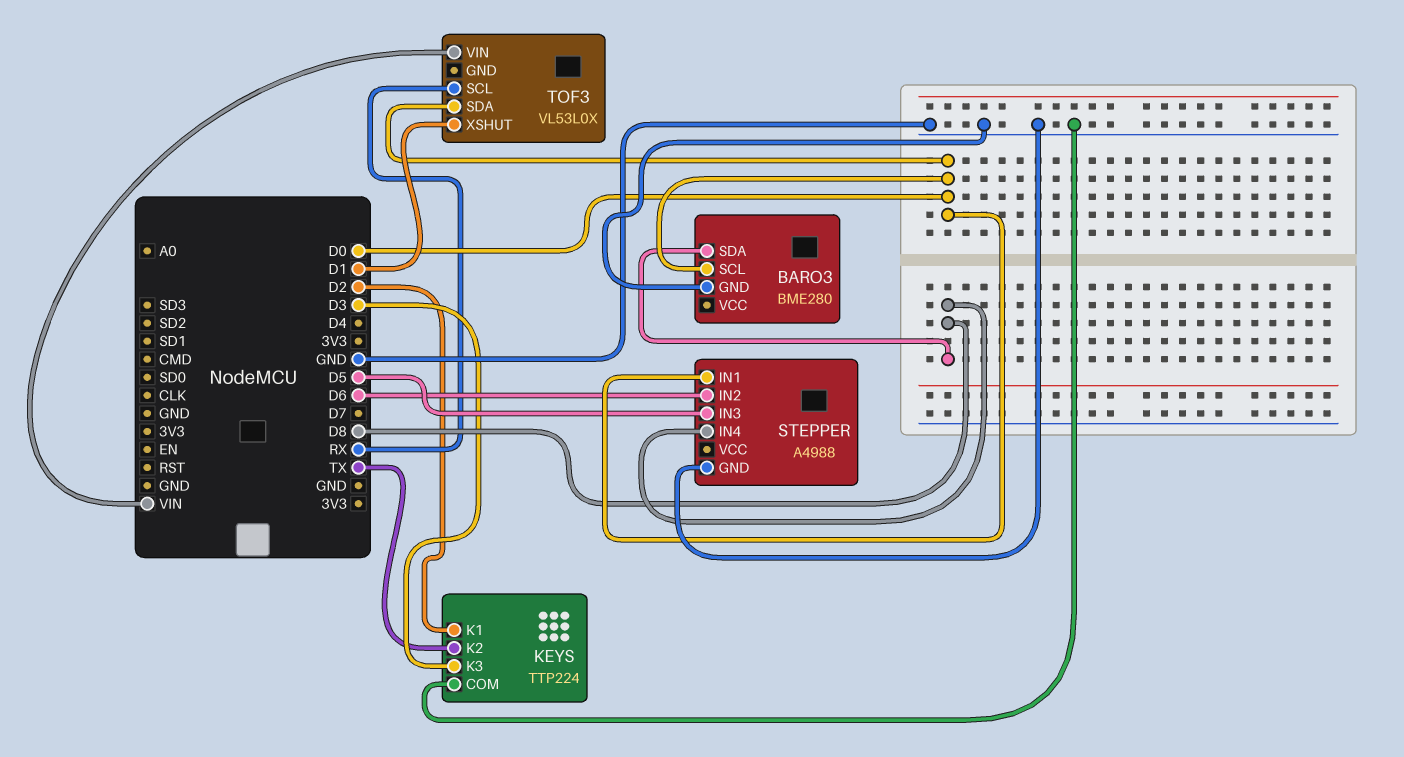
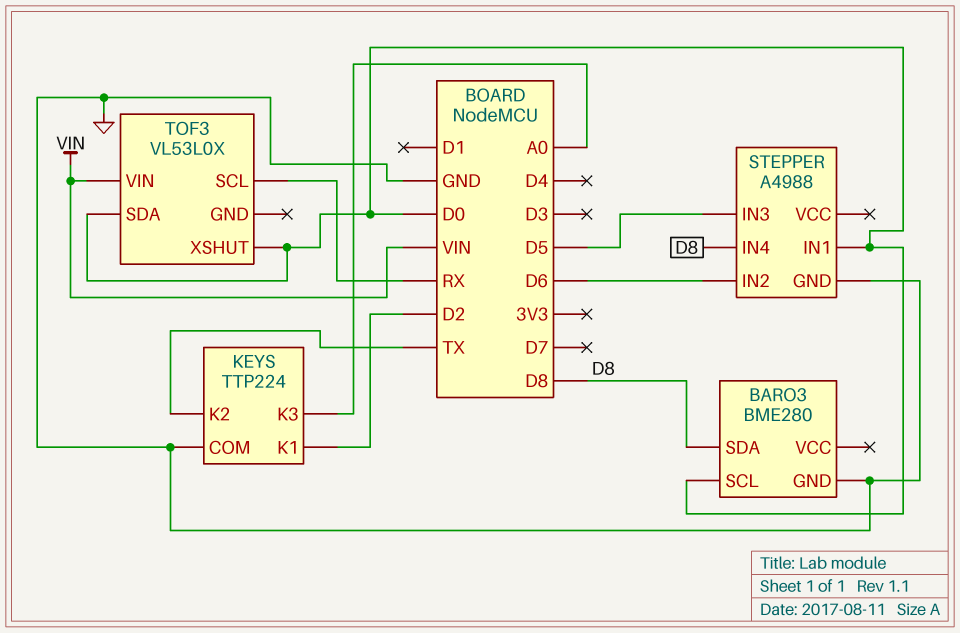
KEYS pin K3: D3 -> A0
TOF3 pin XSHUT: D1 -> D0

